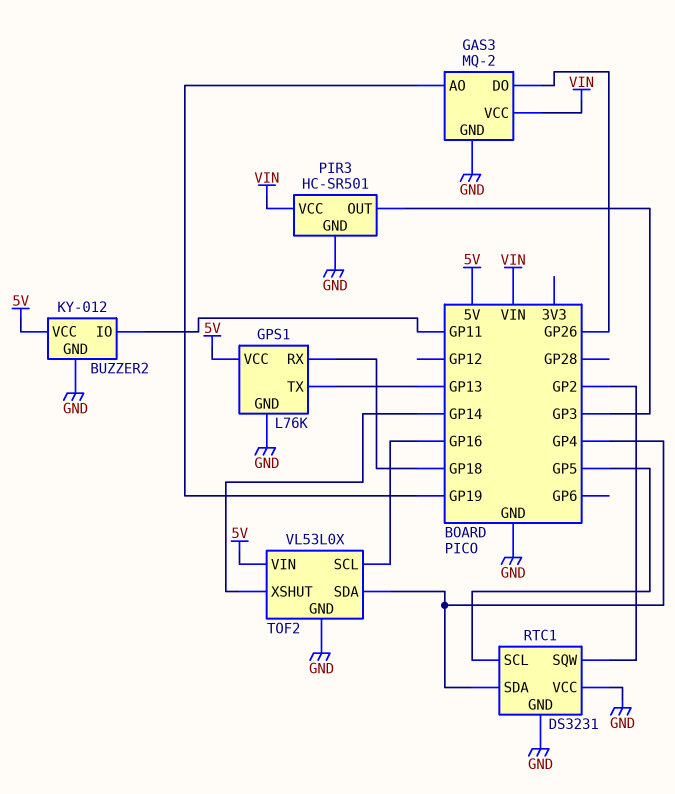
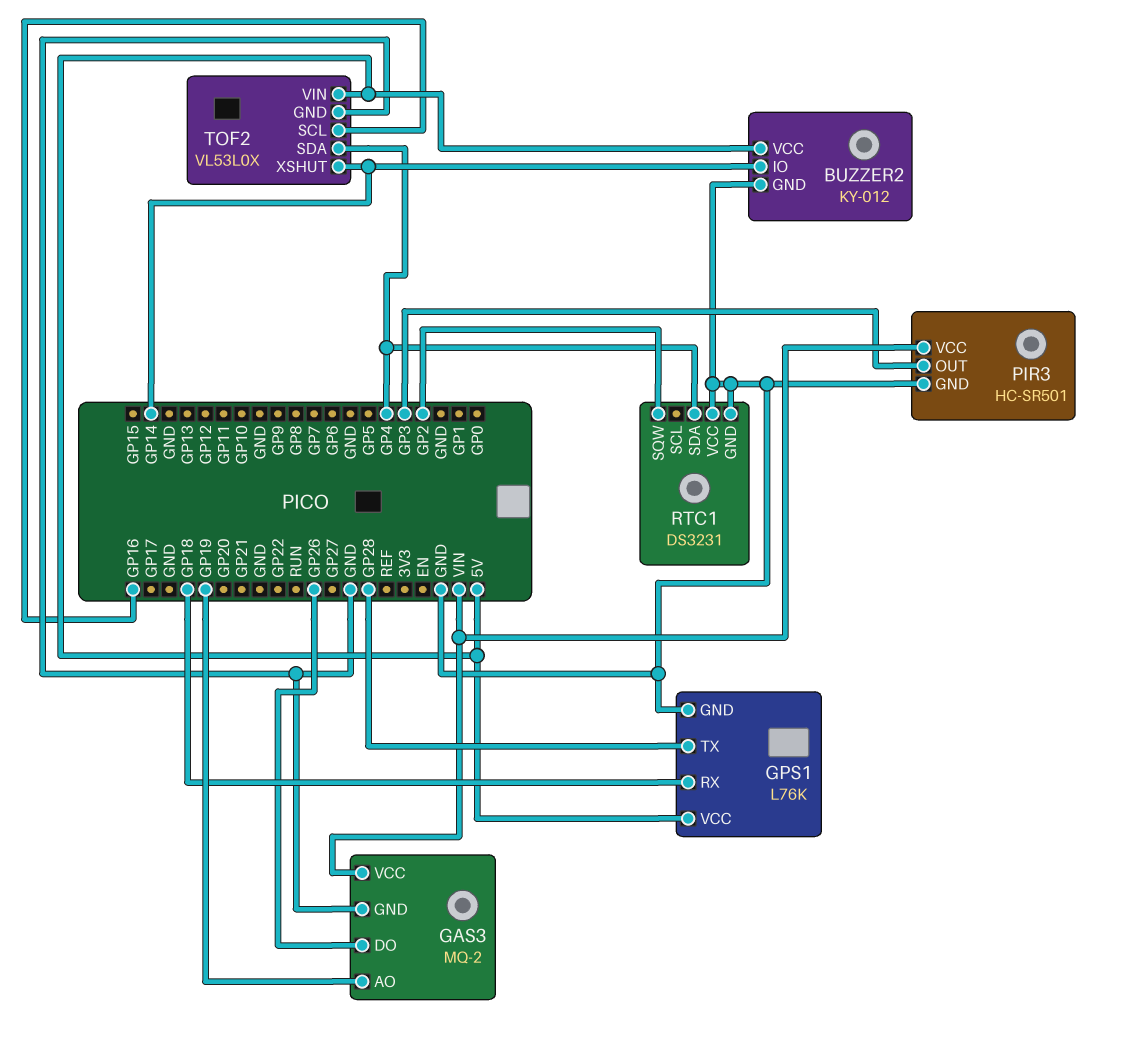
BUZZER2 pin IO: GP11 -> GP14
GPS1 pin TX: GP13 -> GP28
RTC1 pin SCL: GP5 -> none

